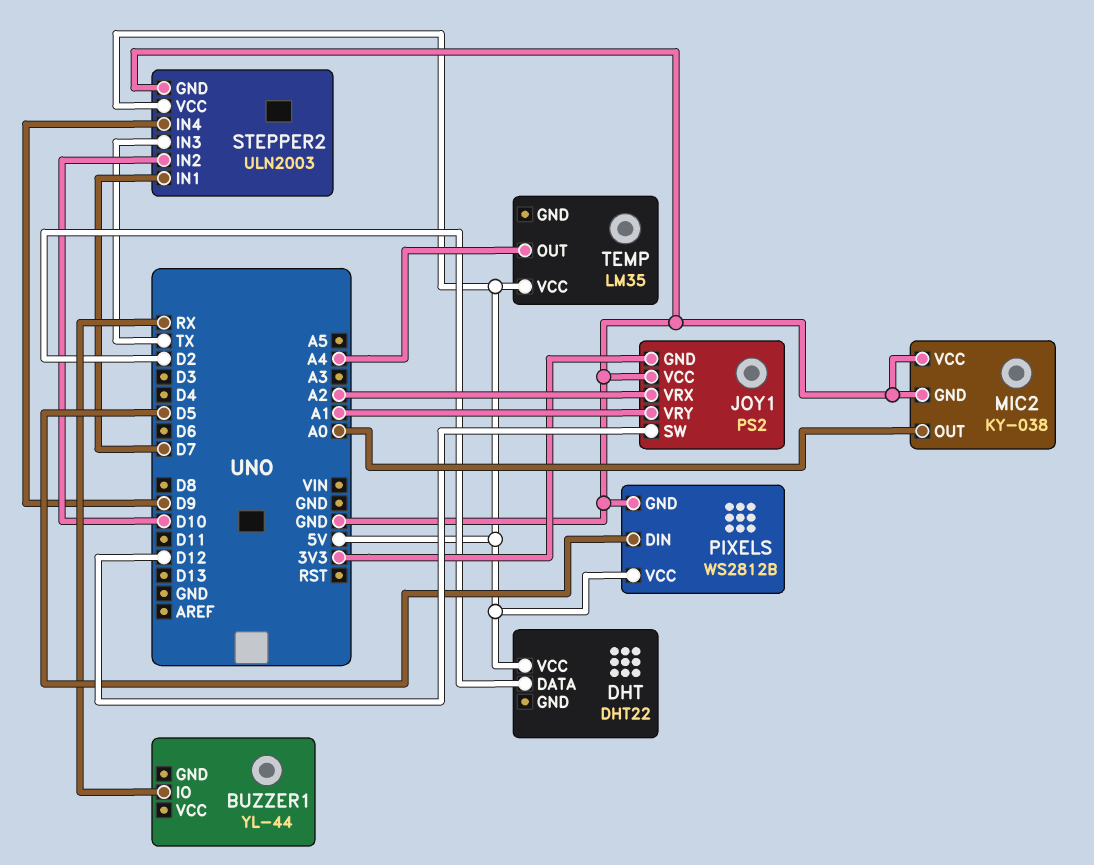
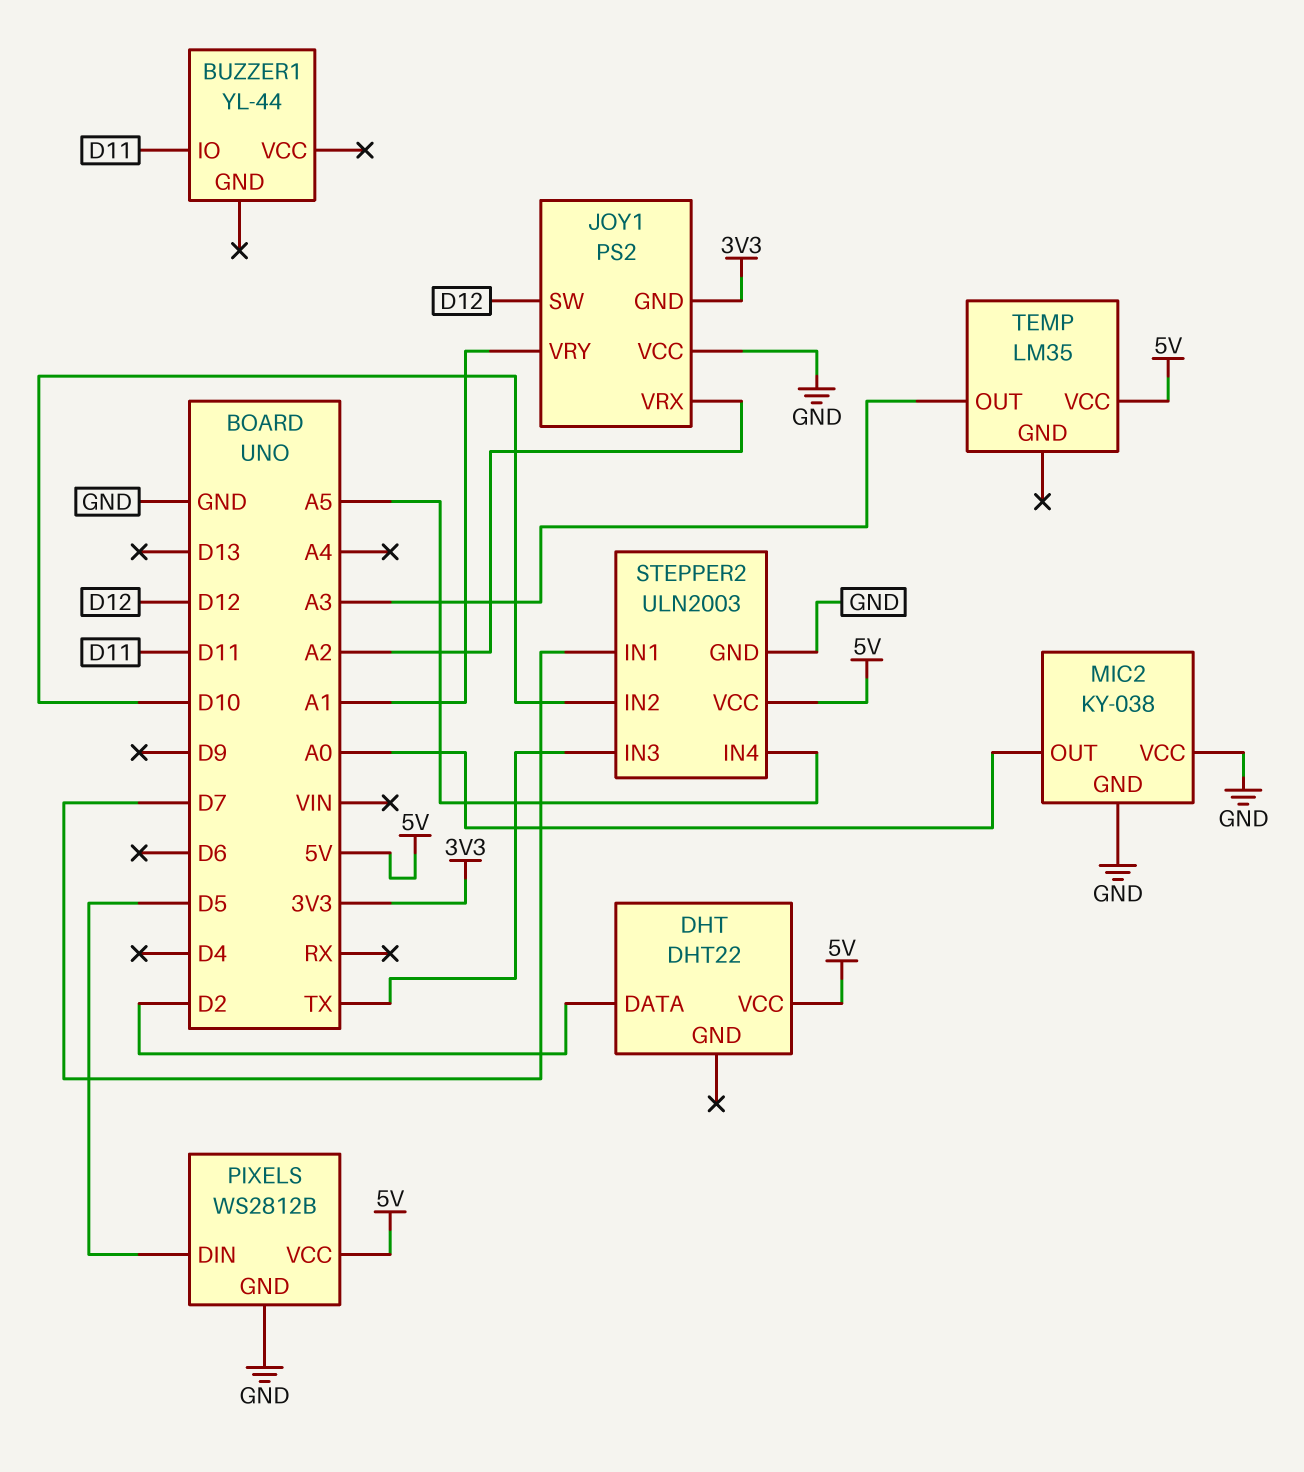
BUZZER1 pin IO: RX -> D11
STEPPER2 pin IN4: D9 -> A5
TEMP pin OUT: A4 -> A3

